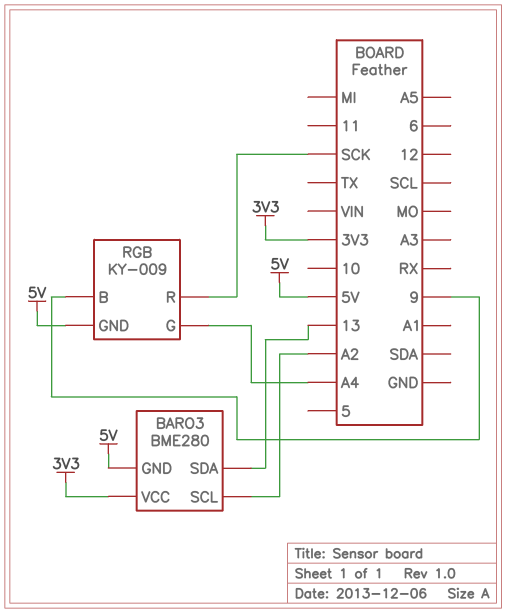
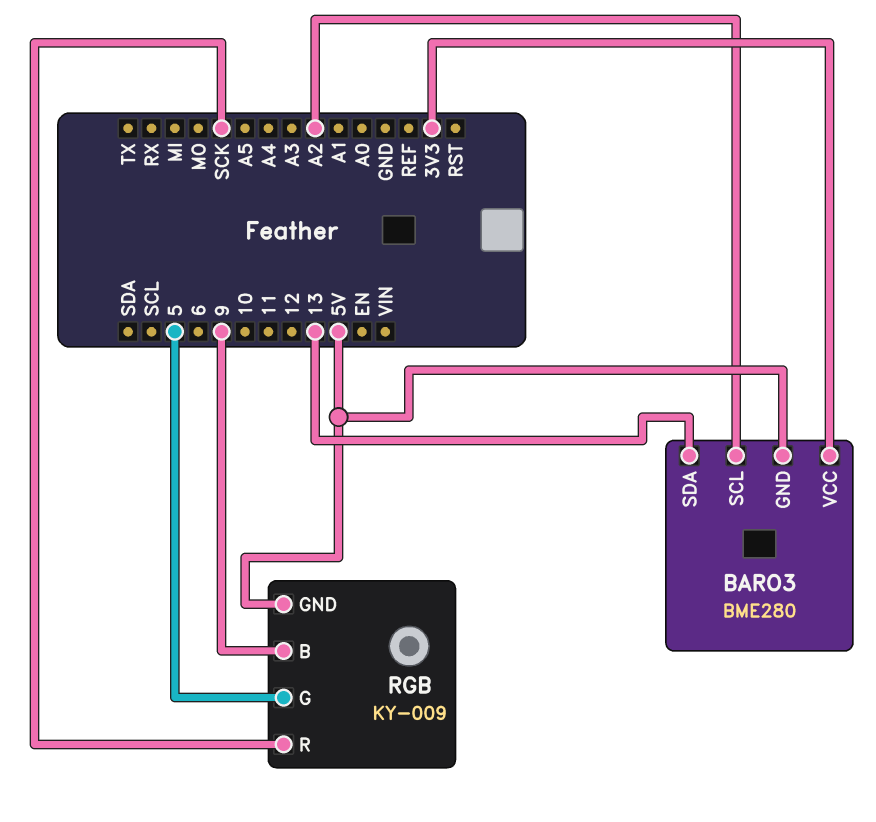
RGB pin G: A4 -> 5

